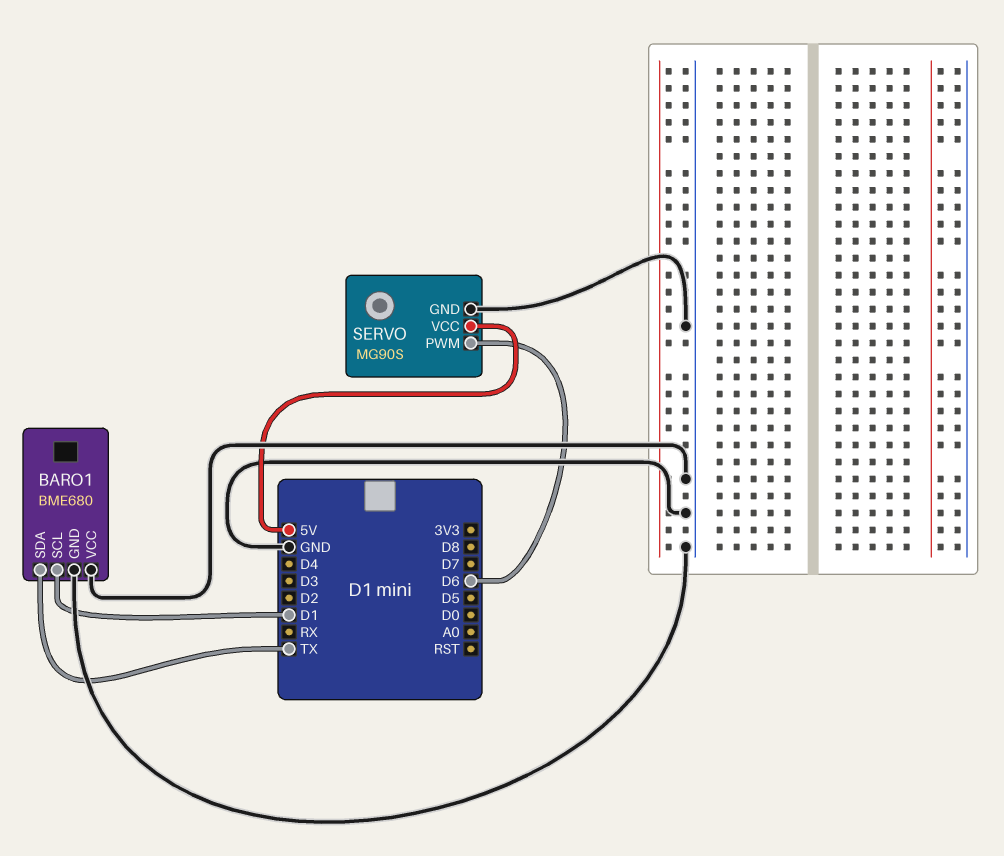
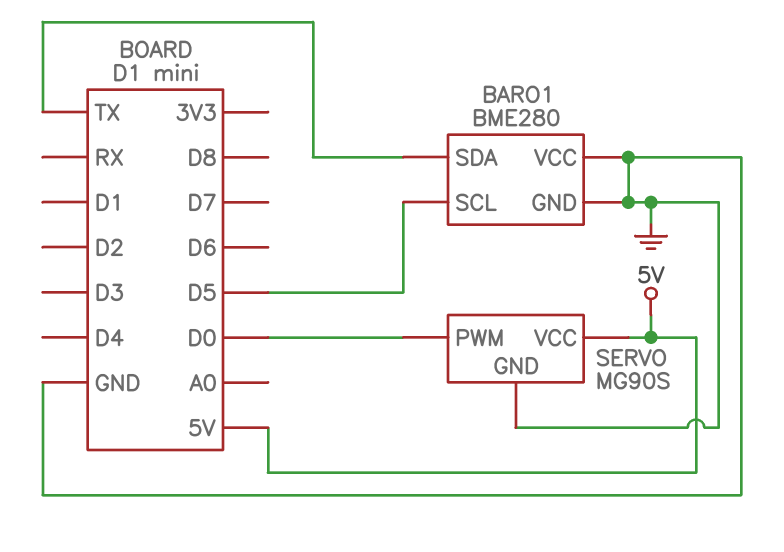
BARO1: BME680 -> BME280
BARO1 pin SCL: D1 -> D5
SERVO pin PWM: D6 -> D0

